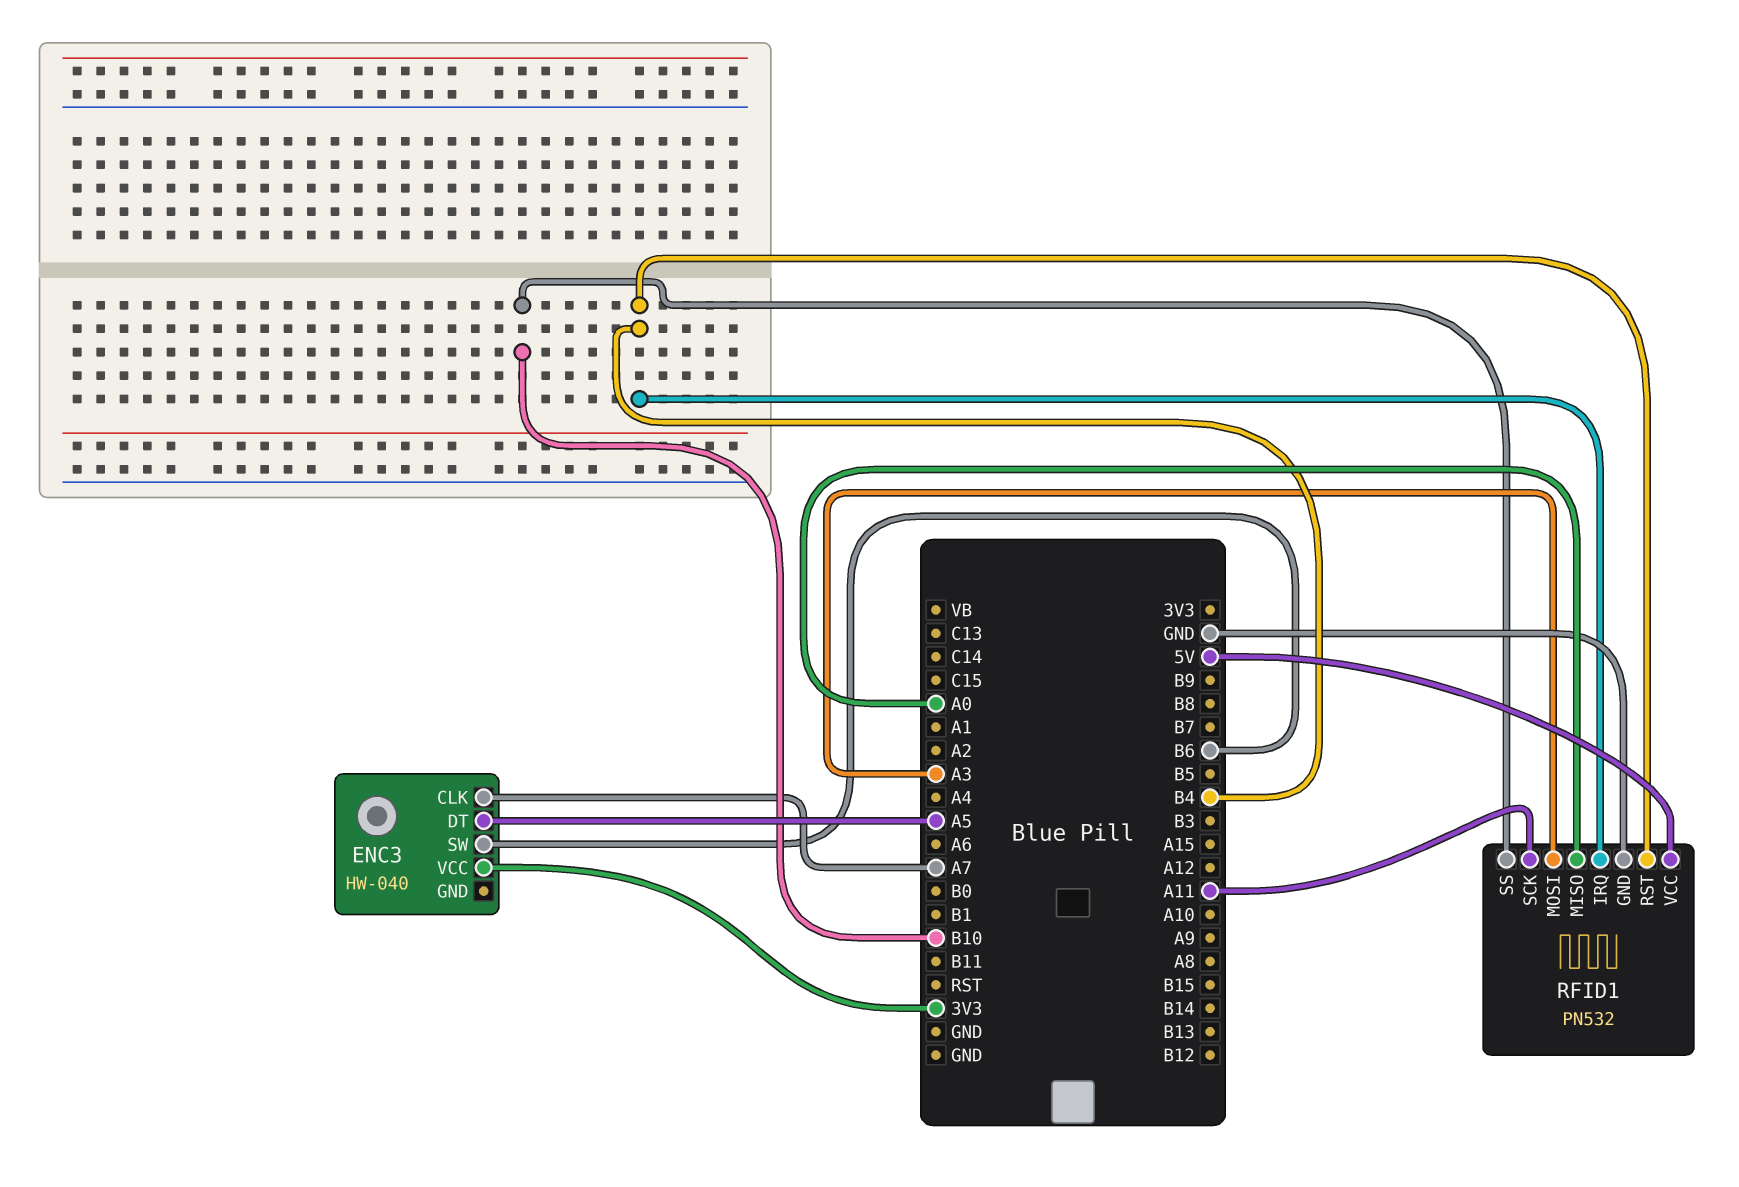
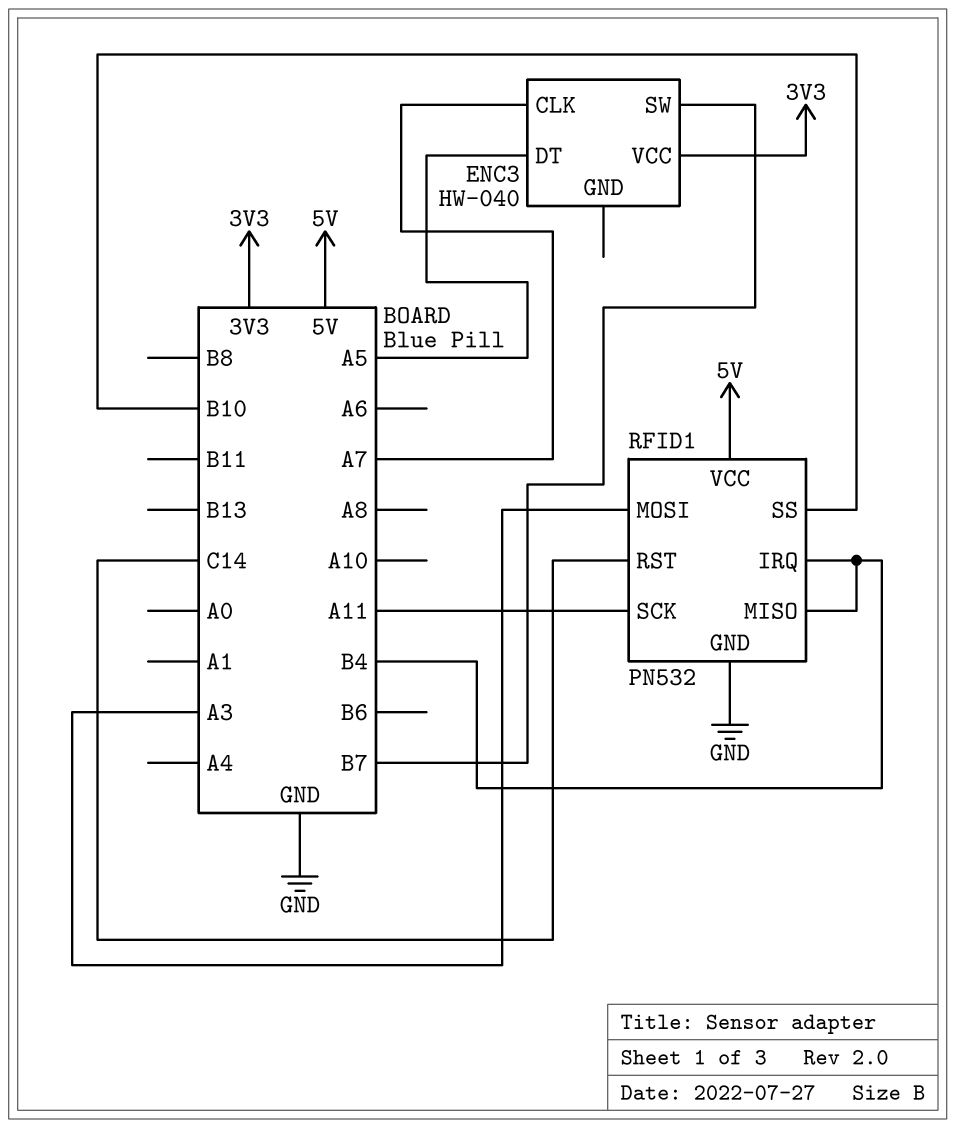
ENC3 pin SW: B6 -> B7
RFID1 pin MISO: A0 -> B4
RFID1 pin RST: B4 -> C14

